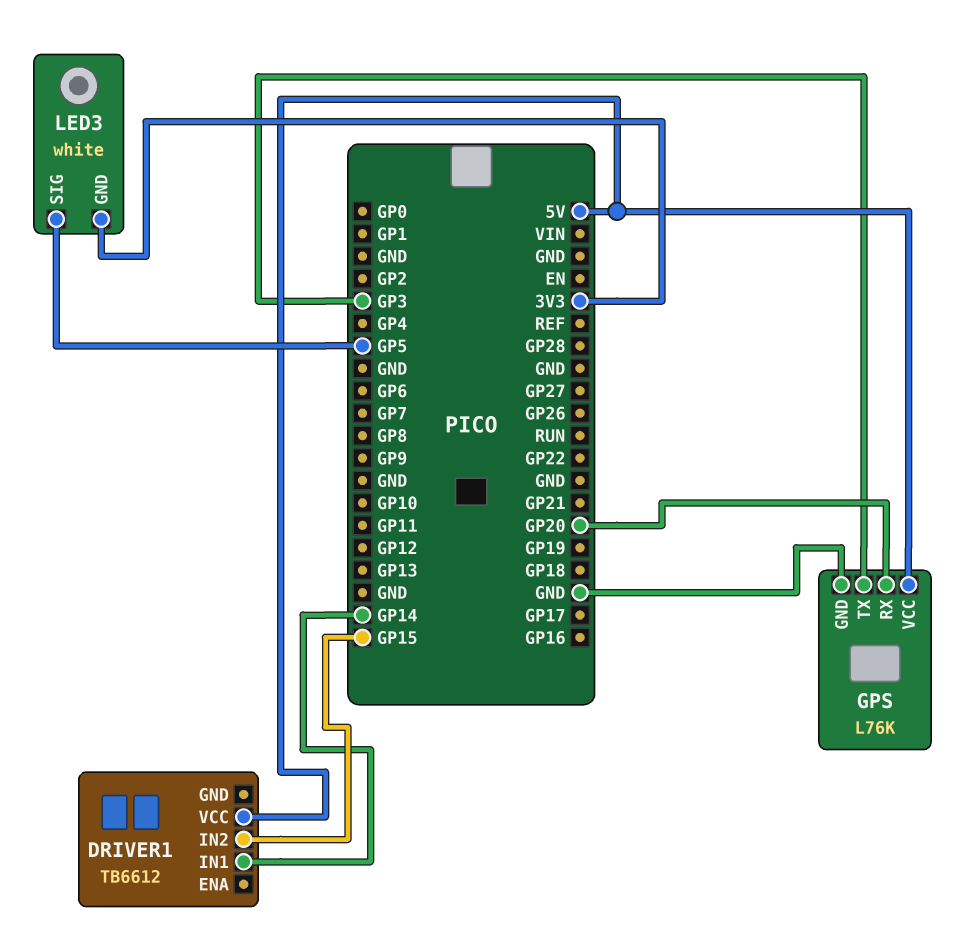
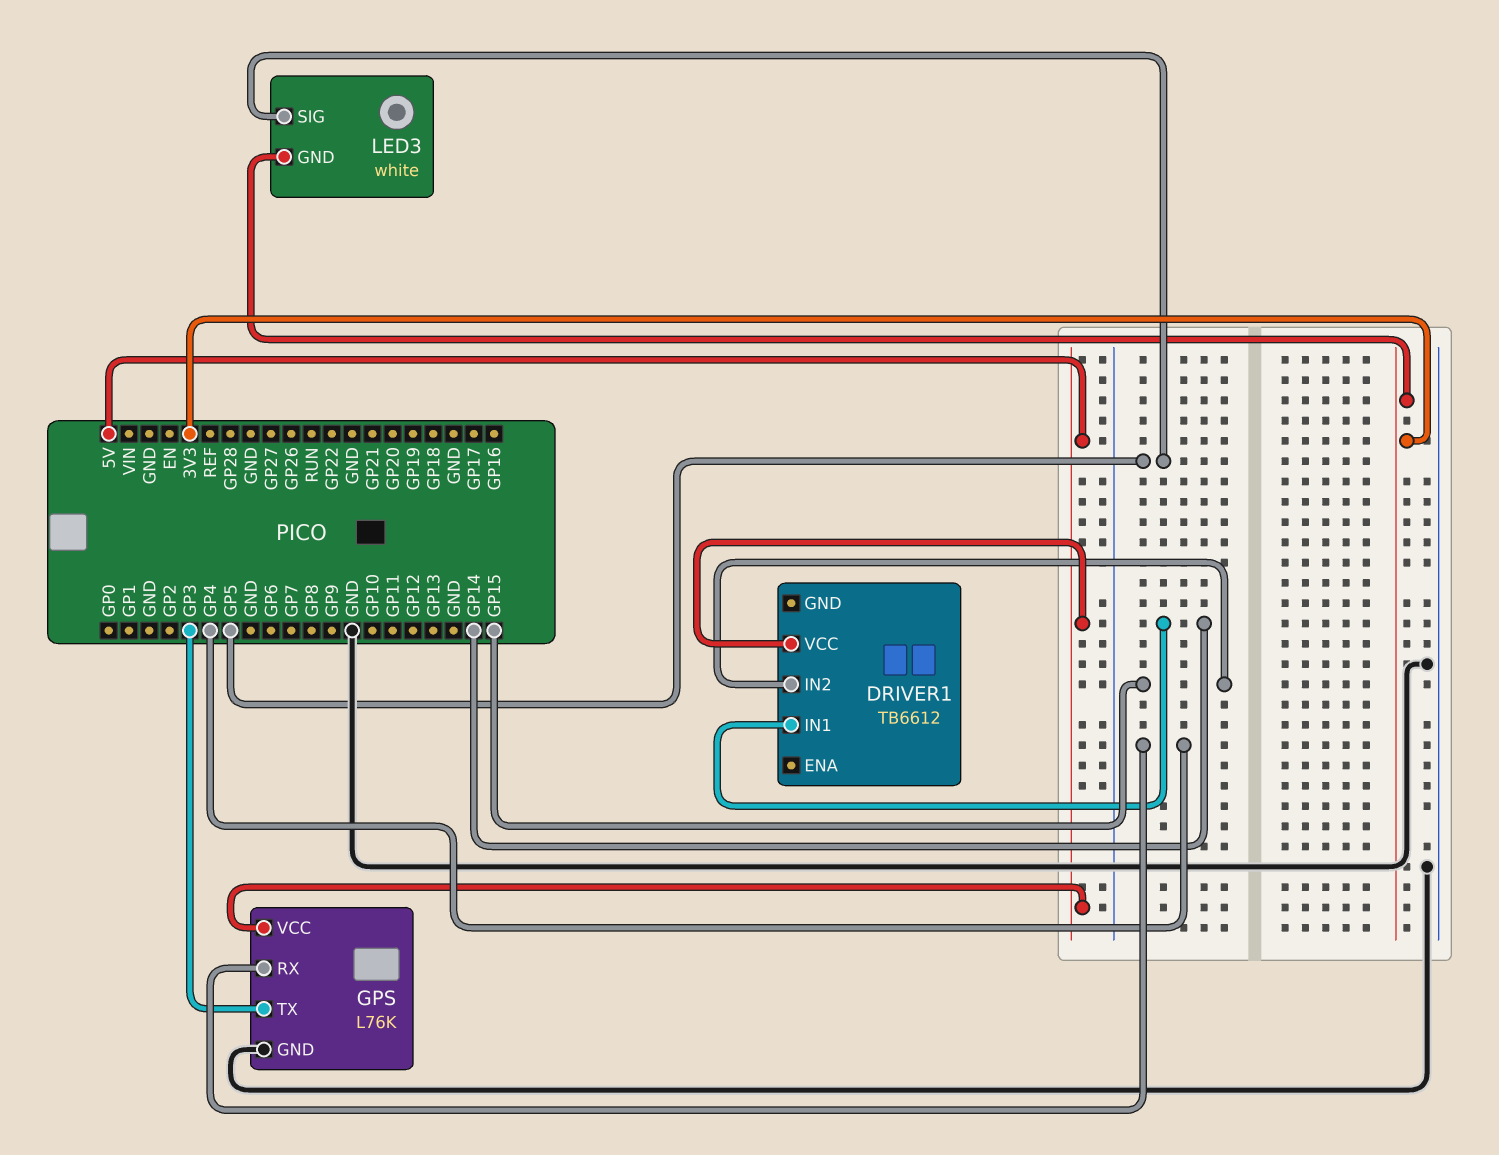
GPS pin RX: GP20 -> GP4

